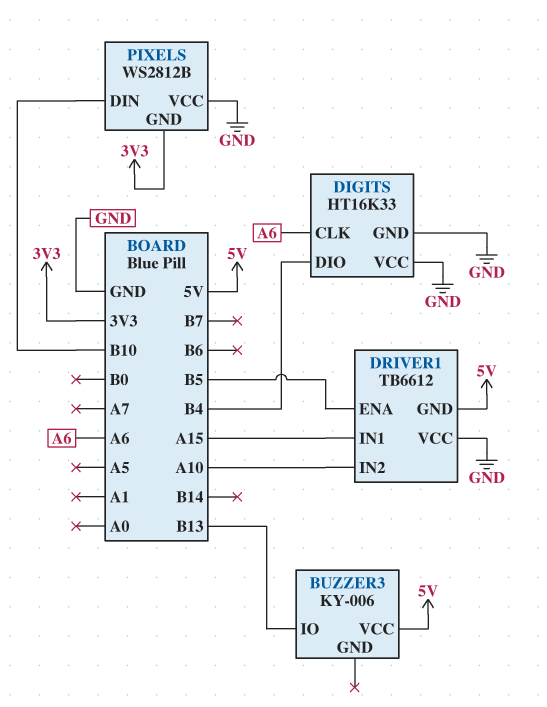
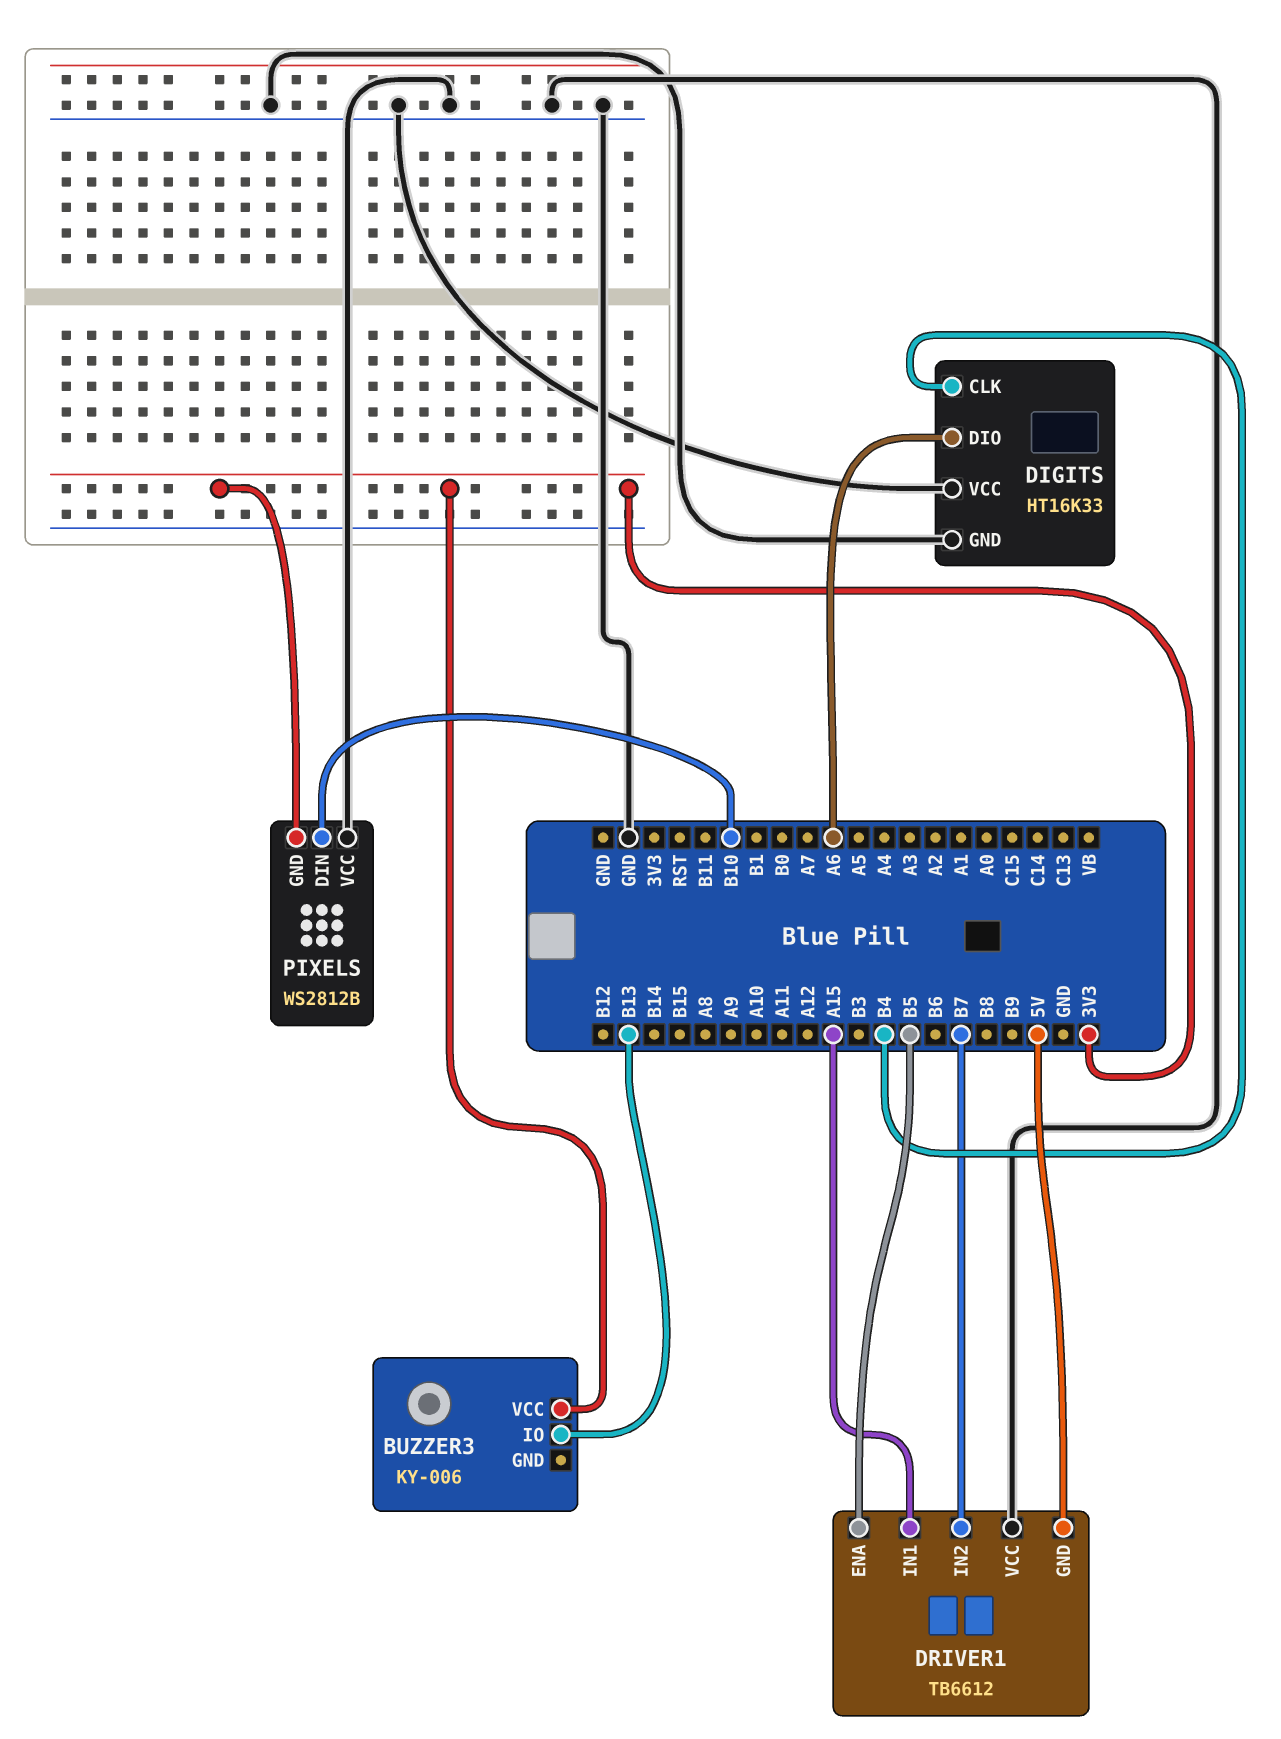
BUZZER3 pin VCC: 5V -> 3V3
DIGITS pin CLK: A6 -> B4
DIGITS pin DIO: B4 -> A6
DRIVER1 pin IN2: A10 -> B7

